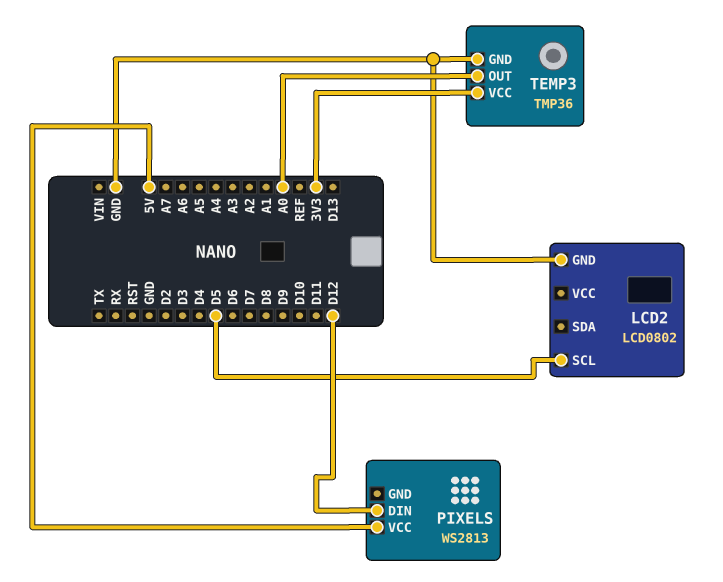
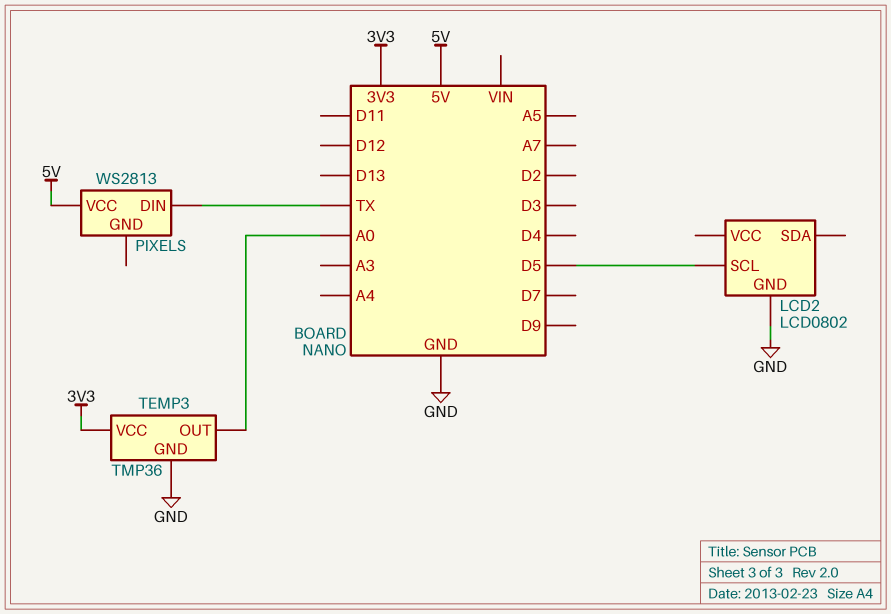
PIXELS pin DIN: D12 -> TX

